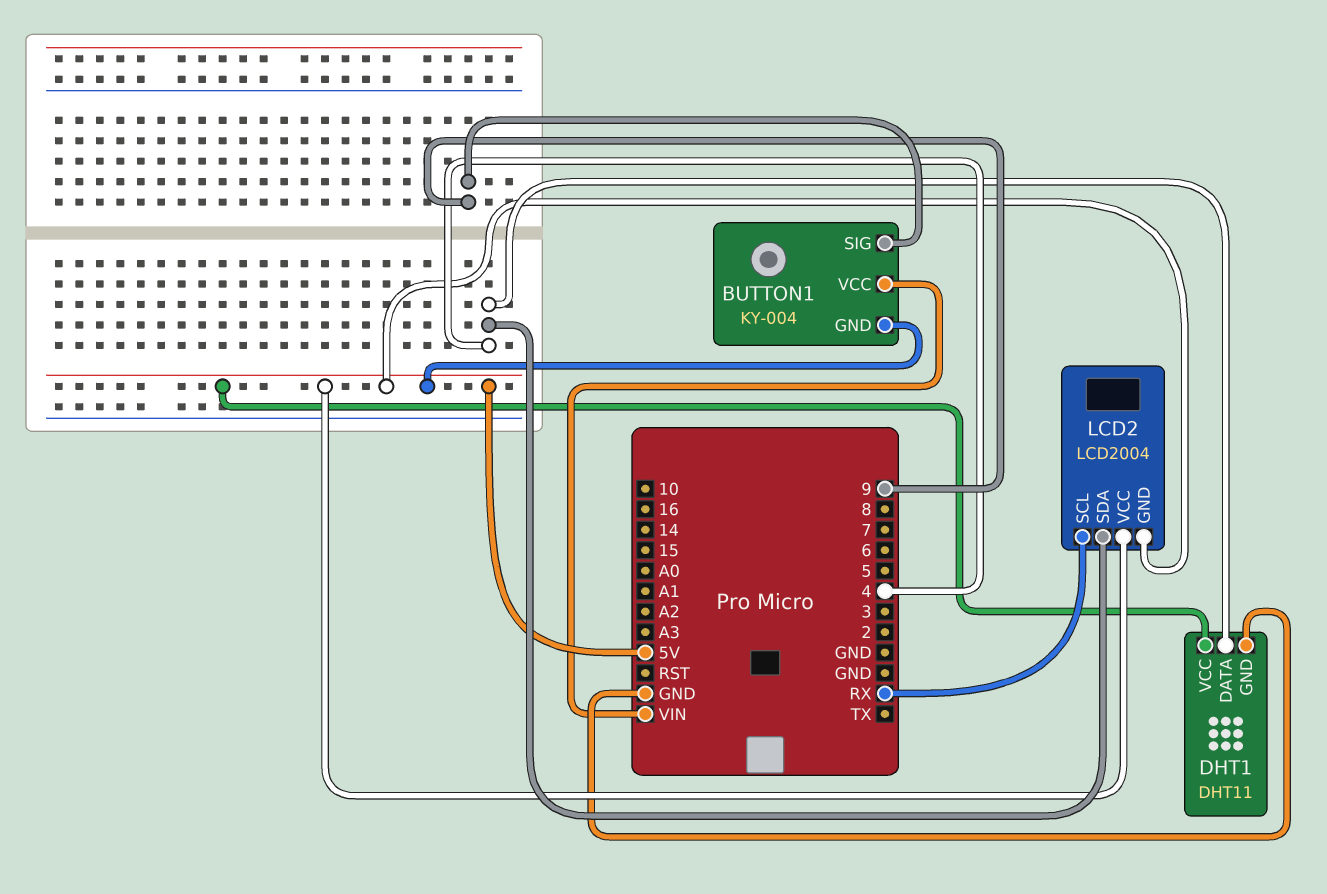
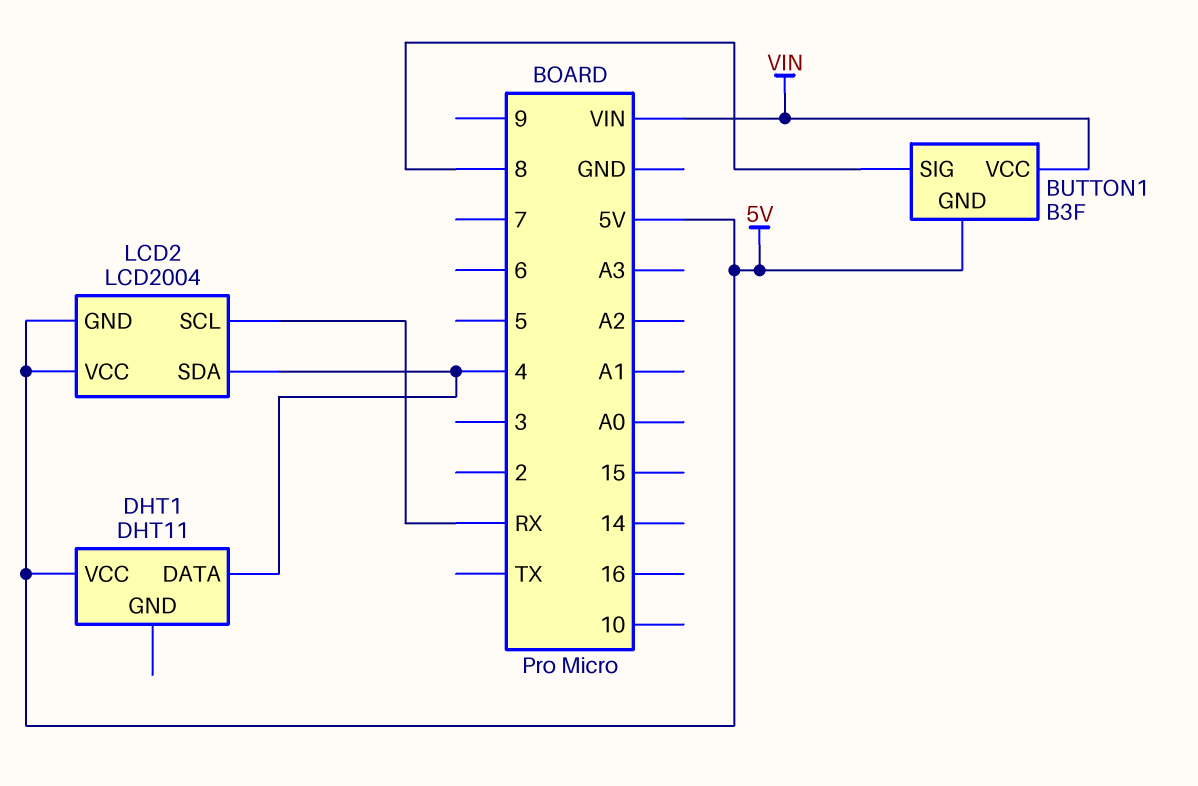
BUTTON1: KY-004 -> B3F
BUTTON1 pin SIG: 9 -> 8
DHT1 pin GND: GND -> none

